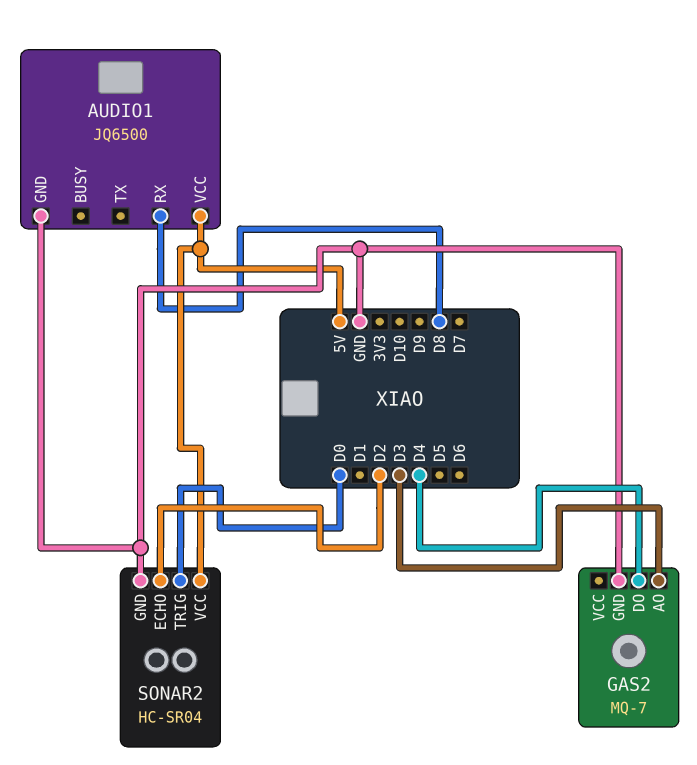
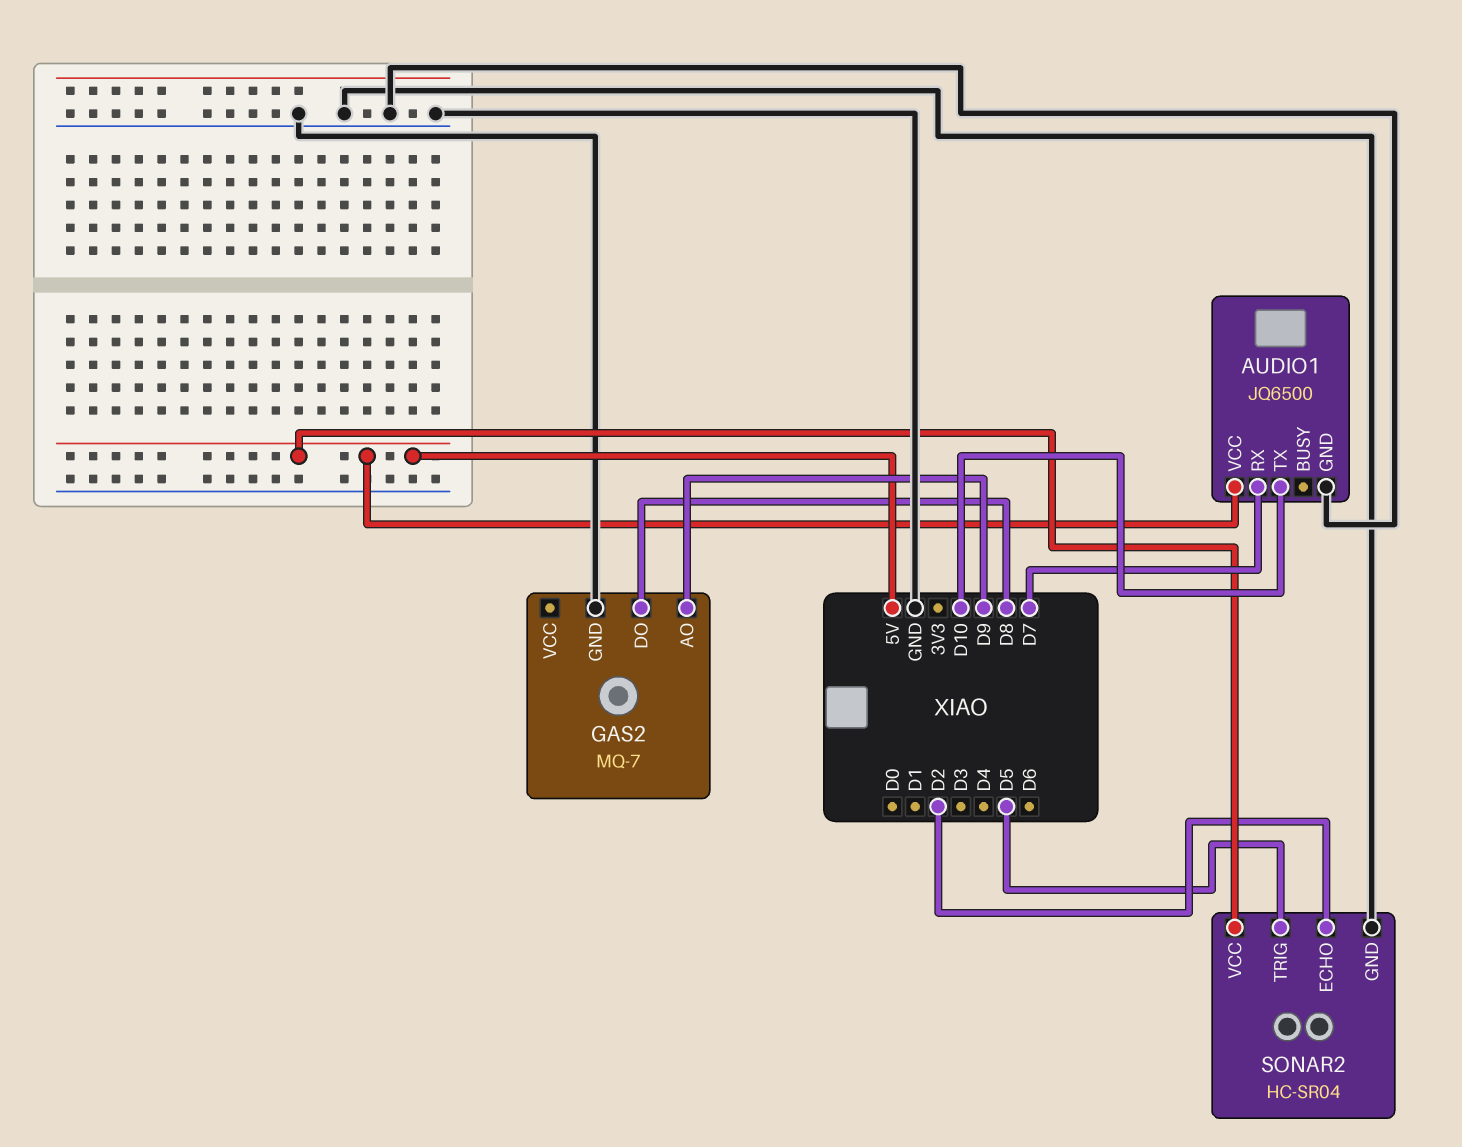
AUDIO1 pin RX: D8 -> D7
AUDIO1 pin TX: none -> D10
GAS2 pin AO: D3 -> D9
GAS2 pin DO: D4 -> D8
SONAR2 pin TRIG: D0 -> D5

